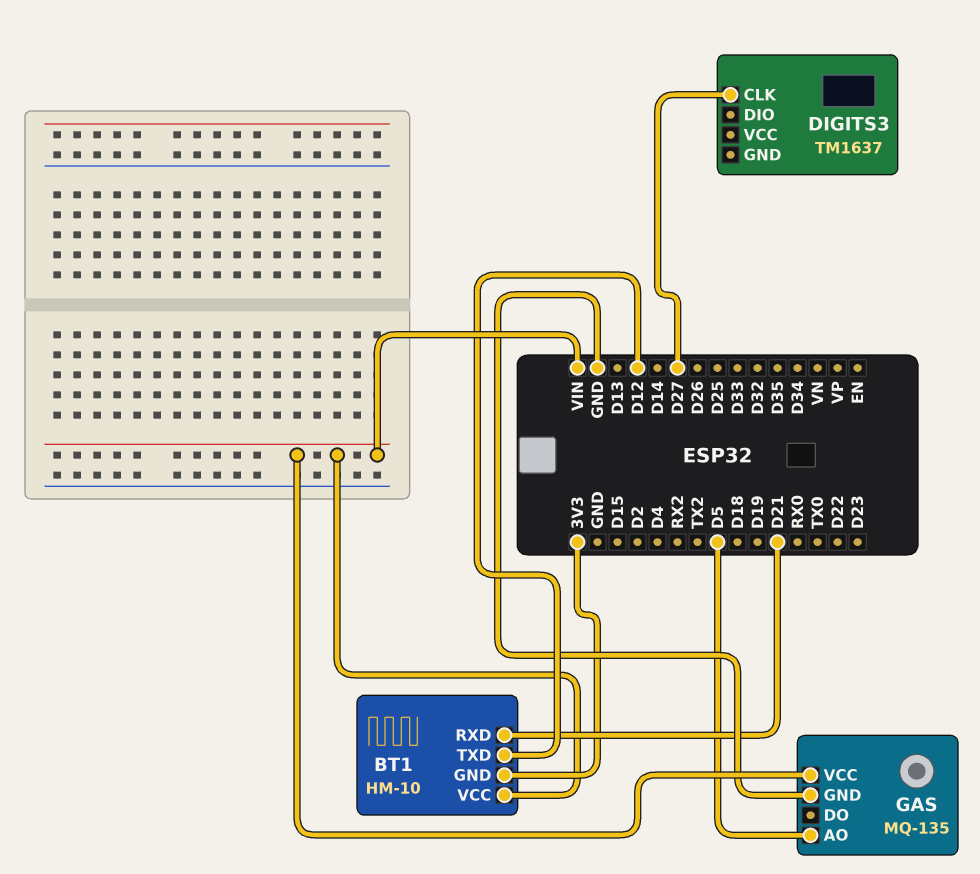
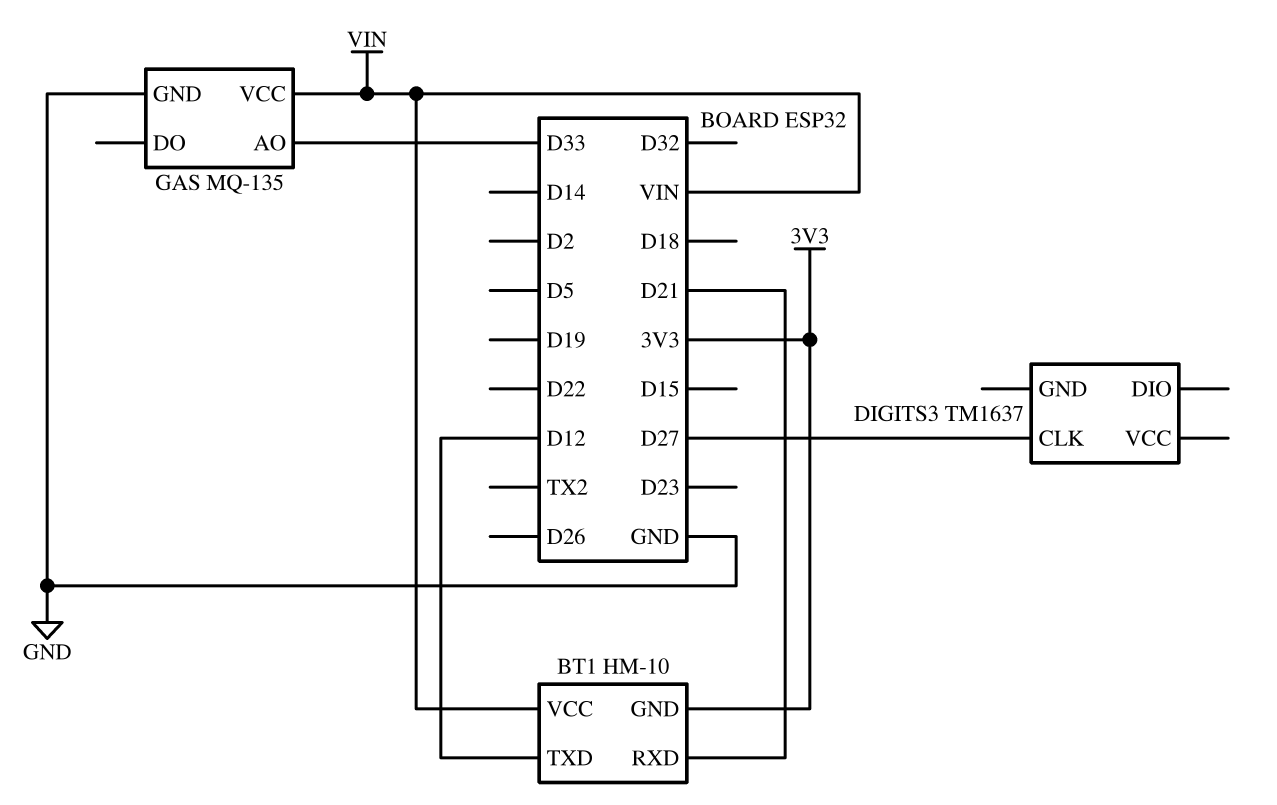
GAS pin AO: D5 -> D33

